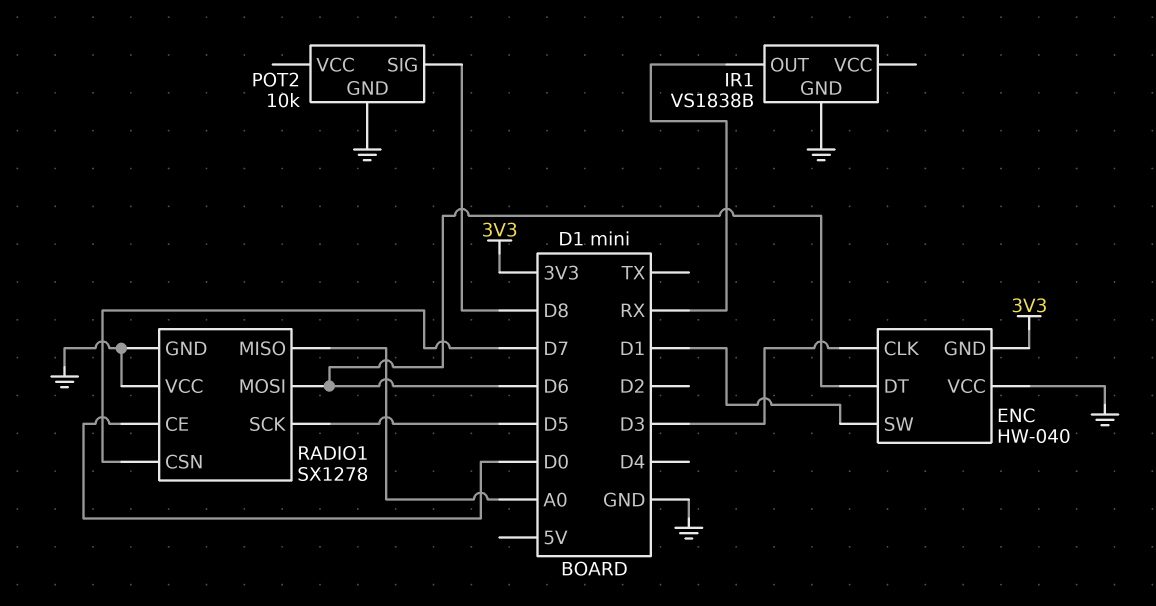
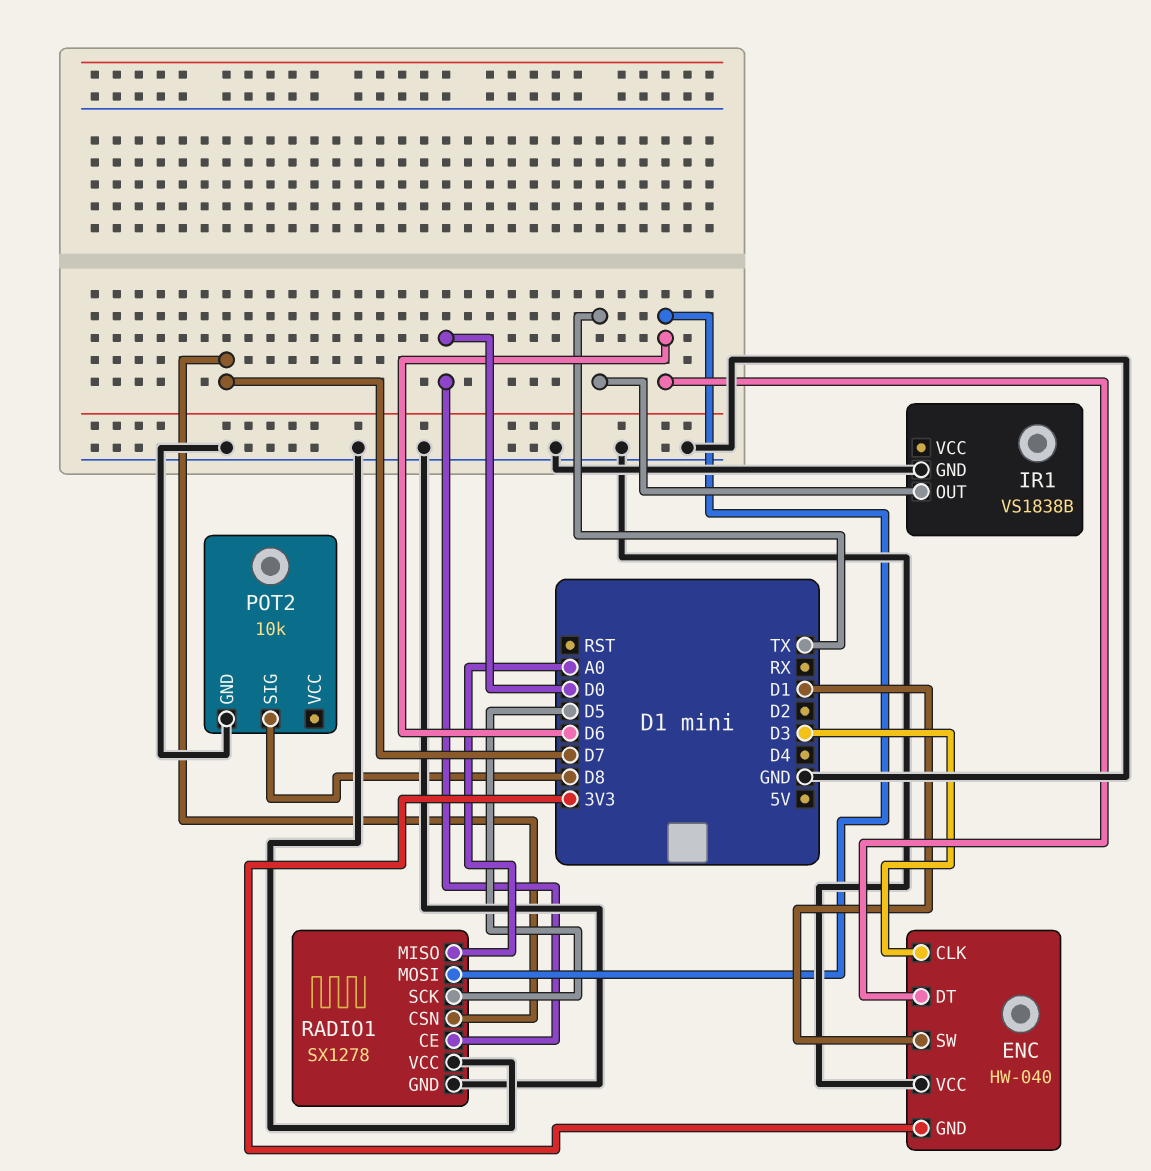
IR1 pin OUT: RX -> TX

